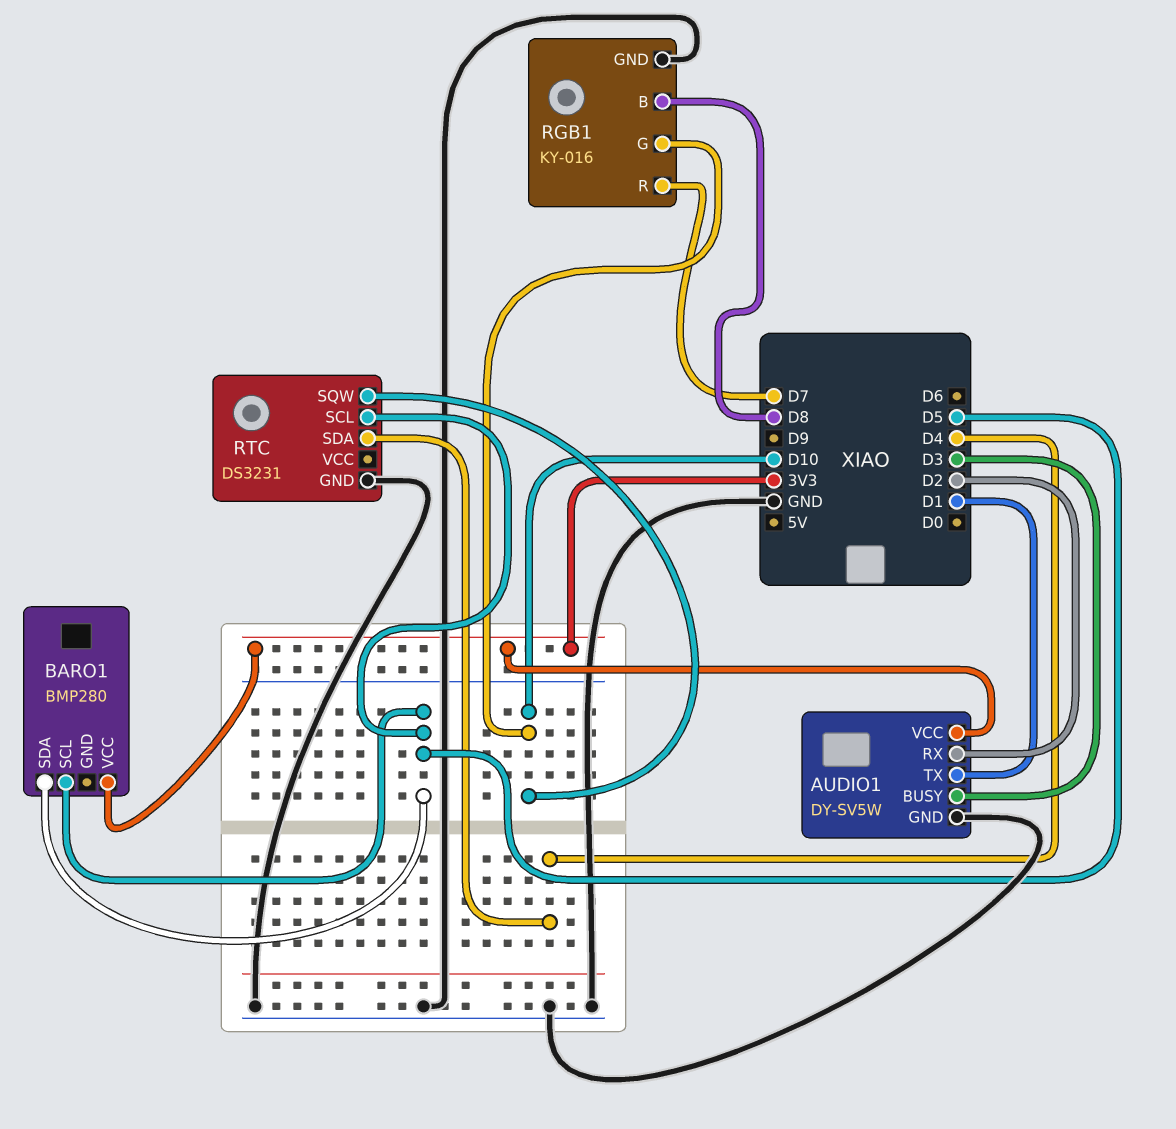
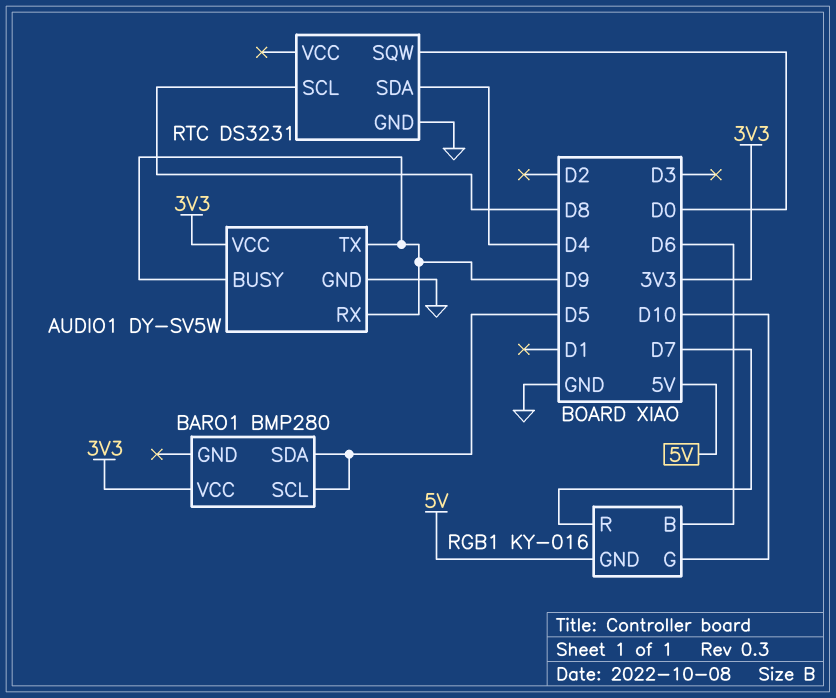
AUDIO1 pin BUSY: D3 -> D9
AUDIO1 pin RX: D2 -> D9
AUDIO1 pin TX: D1 -> D9
RGB1 pin B: D8 -> D6
RGB1 pin GND: GND -> 5V
RTC pin SCL: D5 -> D8
RTC pin SQW: D10 -> D0

